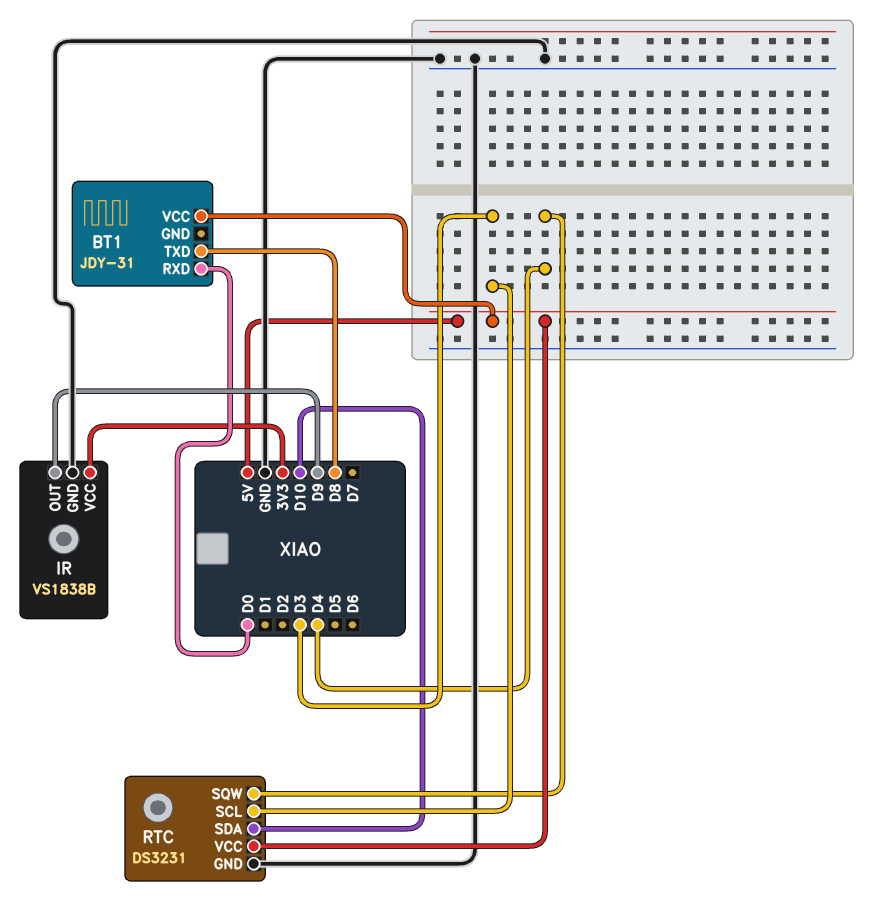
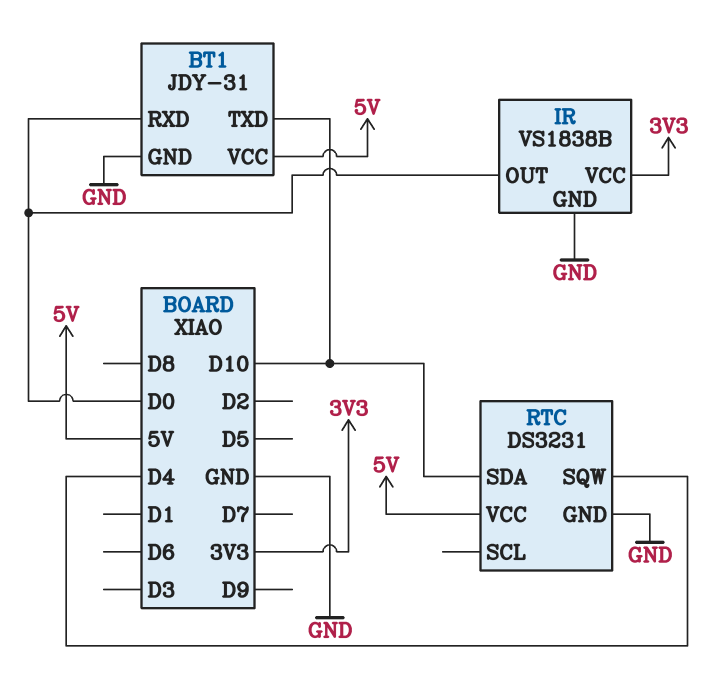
BT1 pin GND: none -> GND
BT1 pin TXD: D8 -> D10
IR pin OUT: D9 -> D0
RTC pin SCL: D3 -> none

